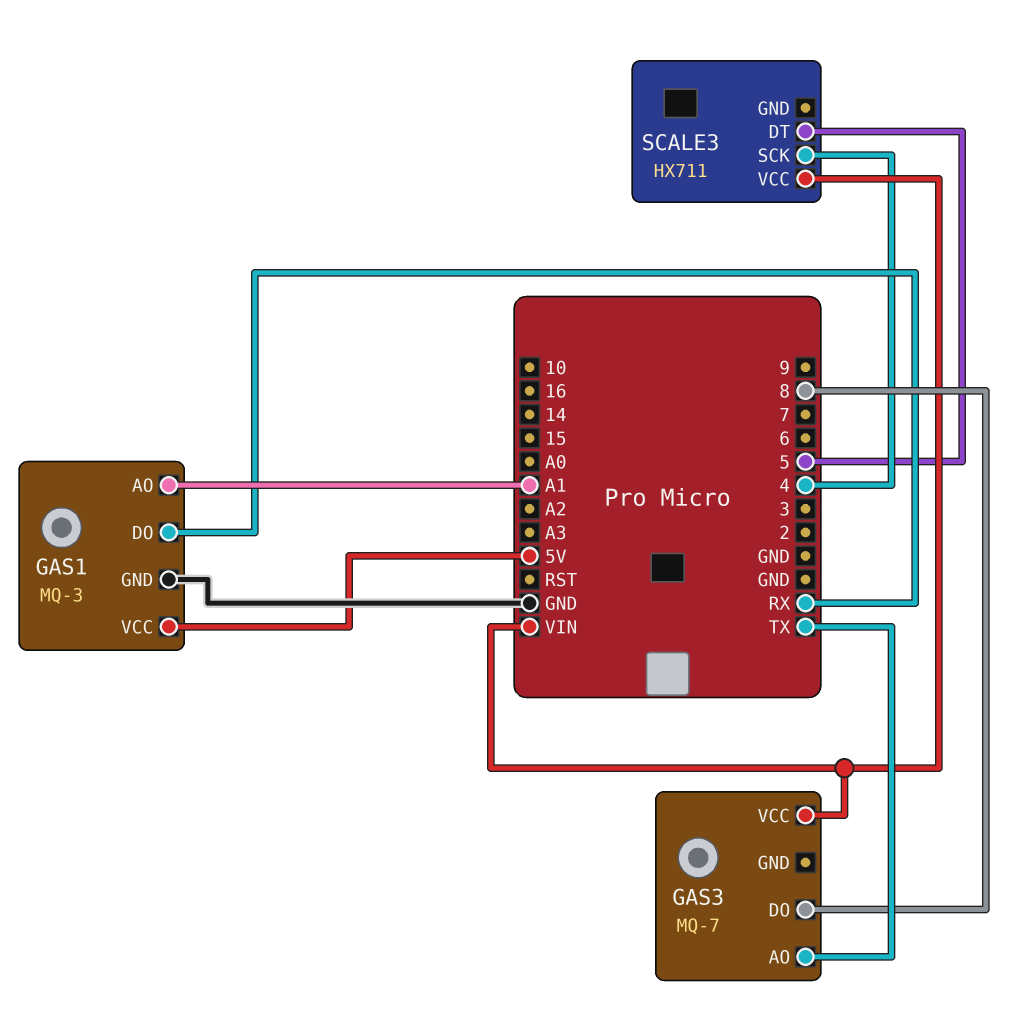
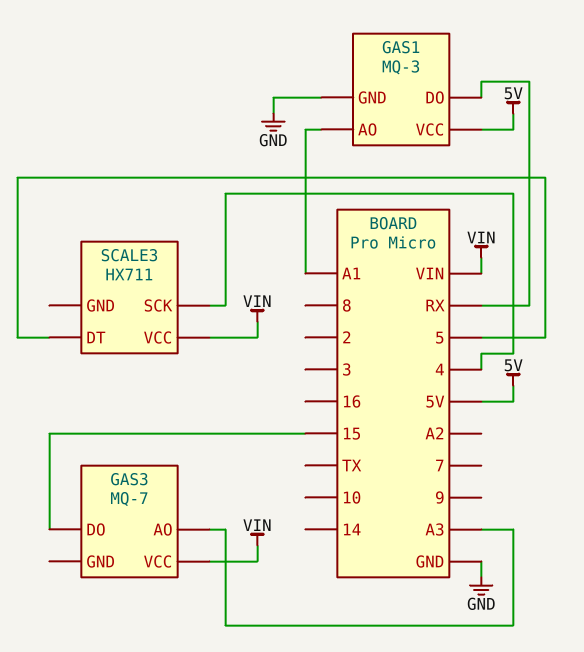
GAS3 pin AO: TX -> A3
GAS3 pin DO: 8 -> 15

